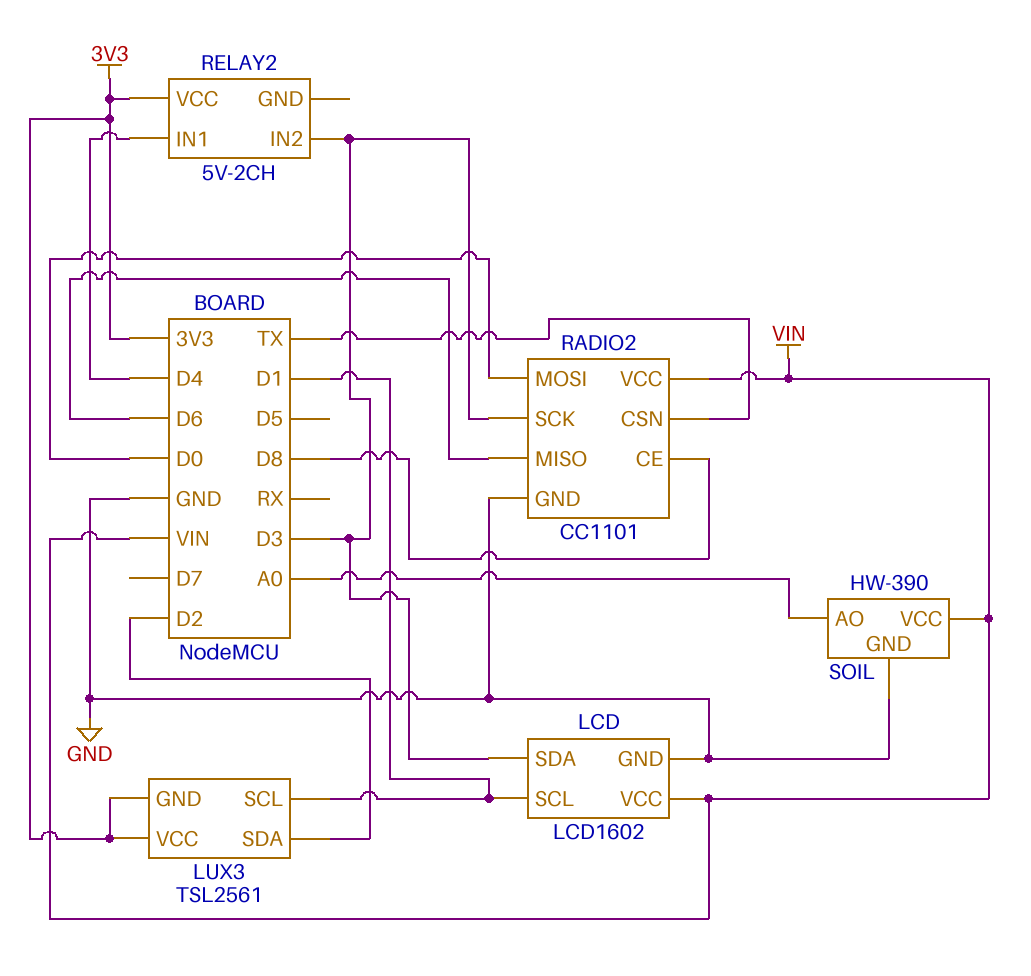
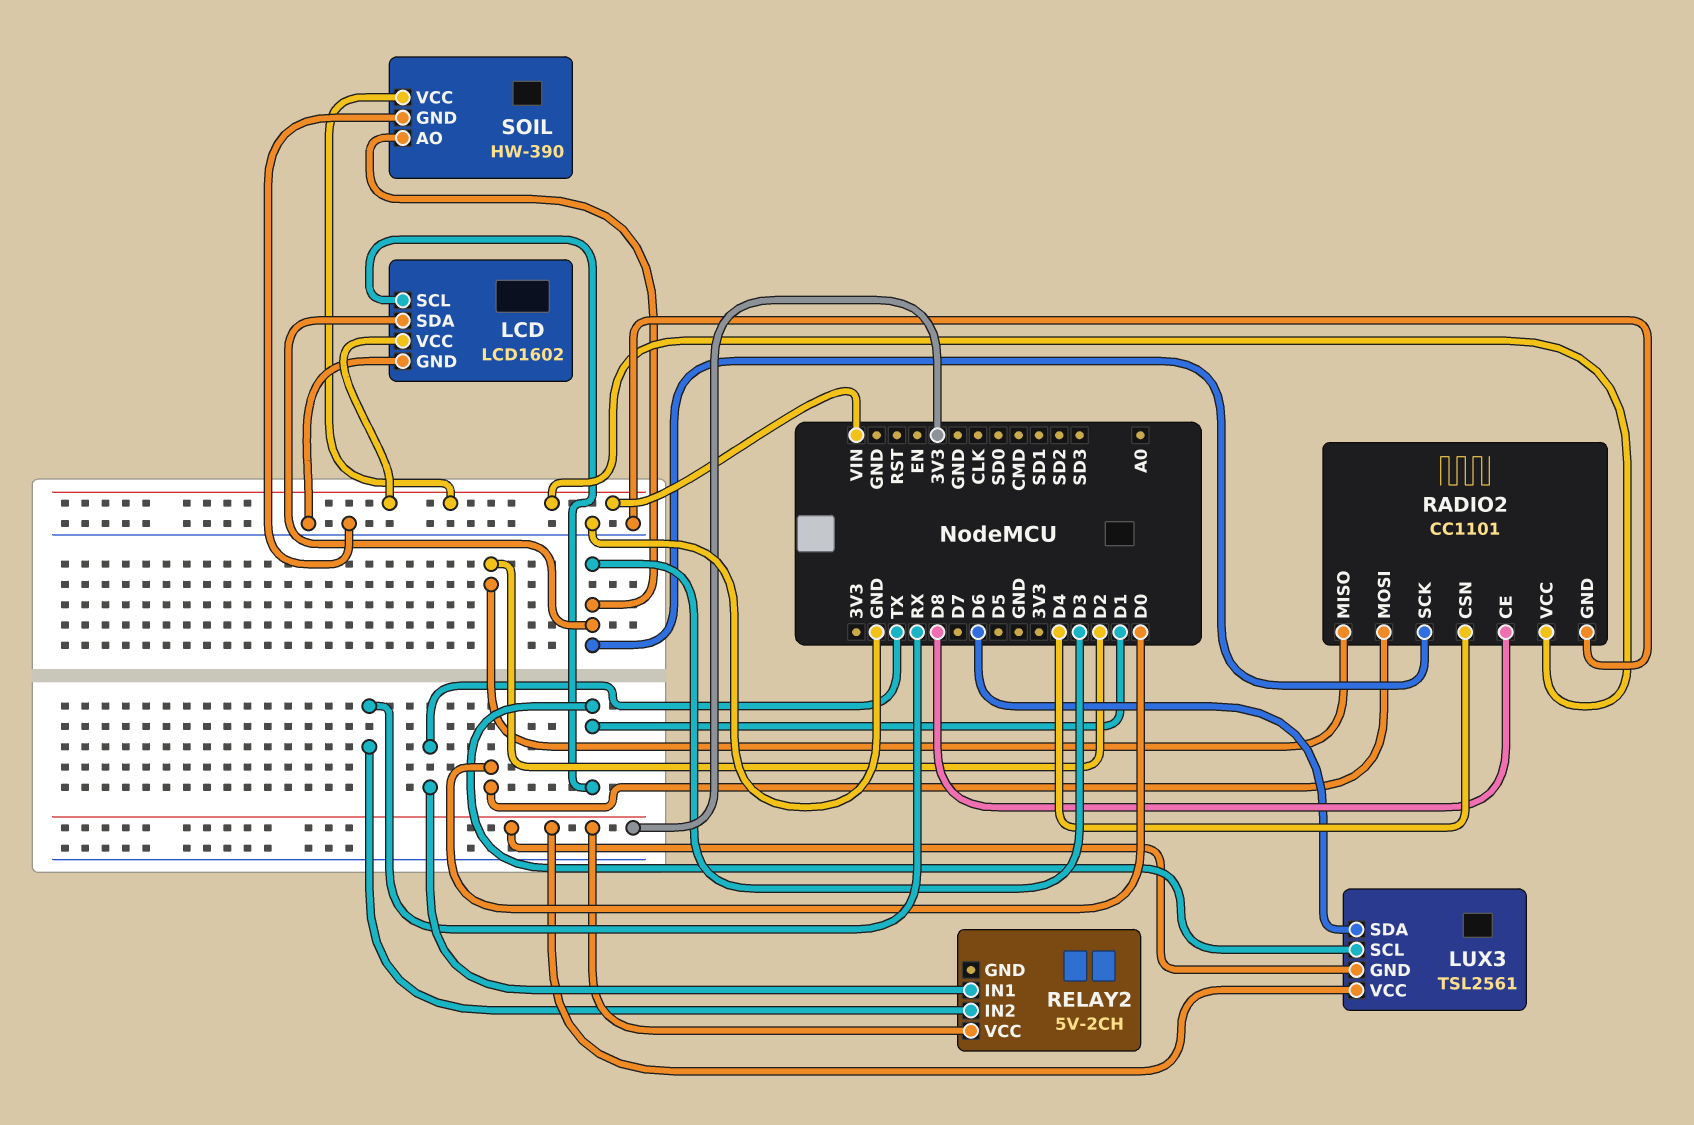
LUX3 pin SDA: D2 -> D6
RADIO2 pin CSN: TX -> D4
RADIO2 pin MISO: D6 -> D2
RELAY2 pin IN1: D4 -> TX
RELAY2 pin IN2: D3 -> RX
SOIL pin AO: A0 -> D3

